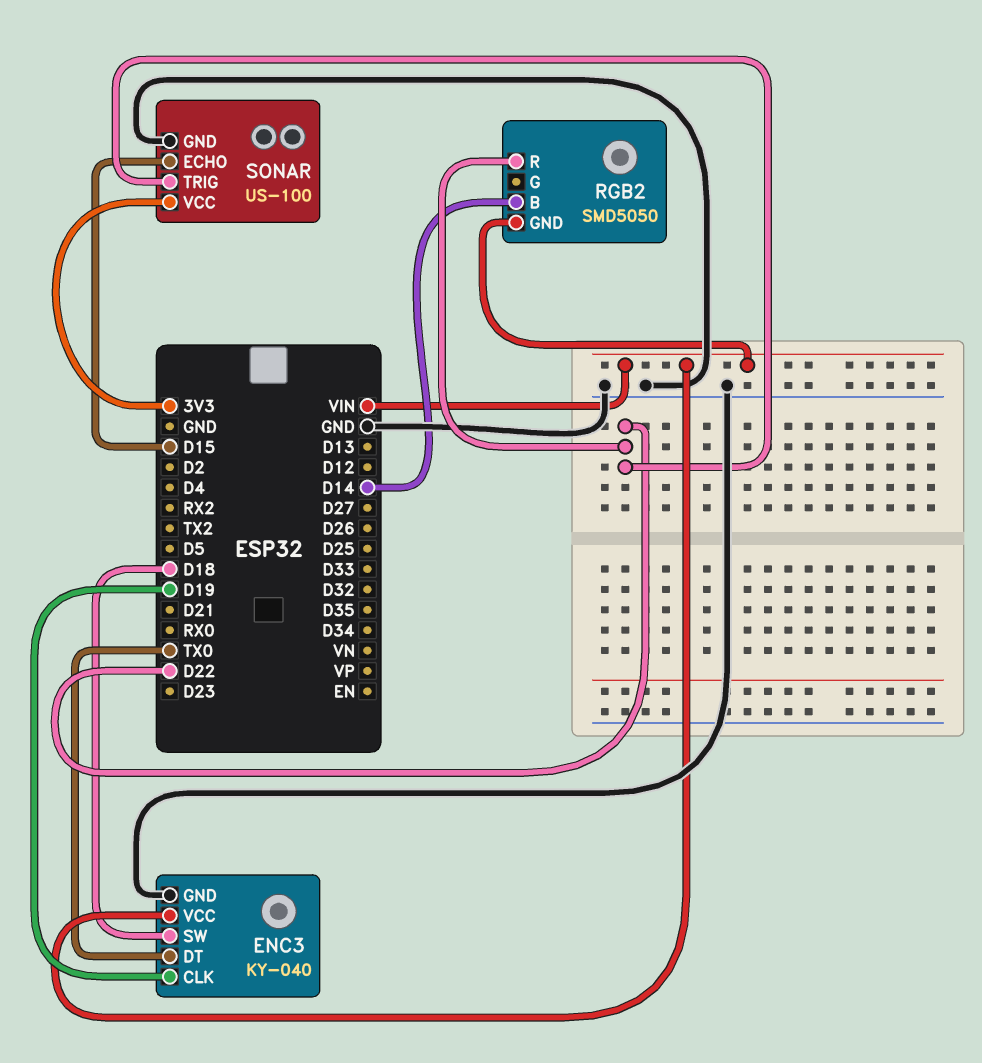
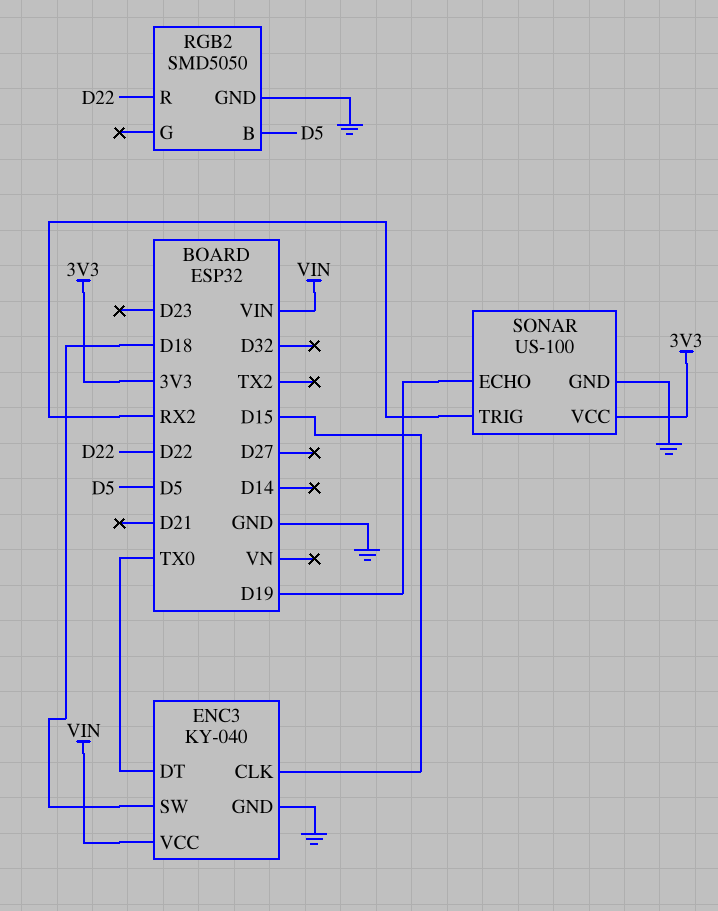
ENC3 pin CLK: D19 -> D15
RGB2 pin B: D14 -> D5
RGB2 pin GND: VIN -> GND
SONAR pin ECHO: D15 -> D19
SONAR pin TRIG: D22 -> RX2

